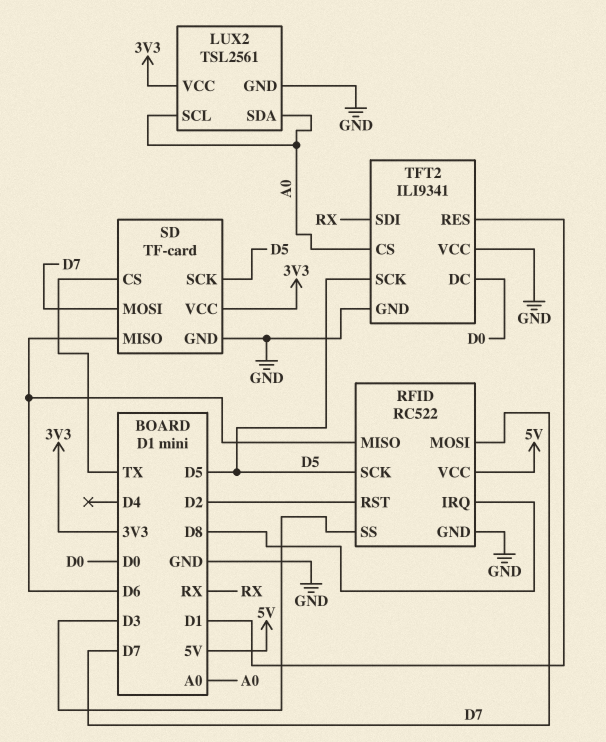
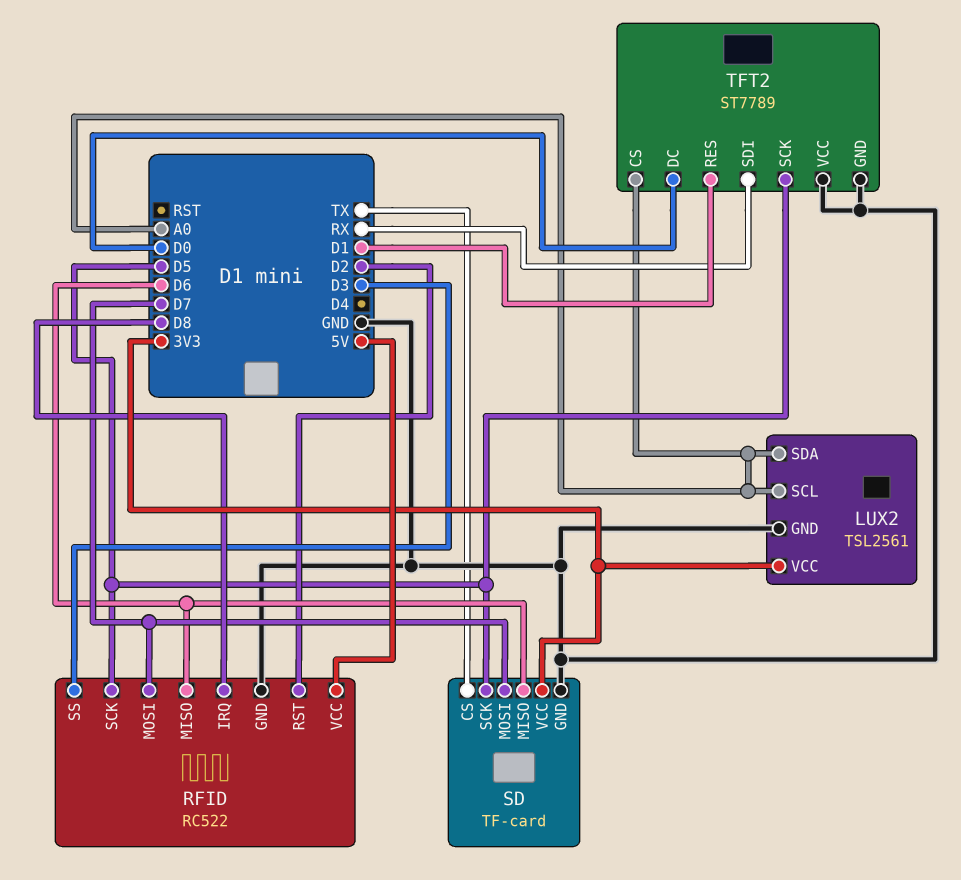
TFT2: ILI9341 -> ST7789

